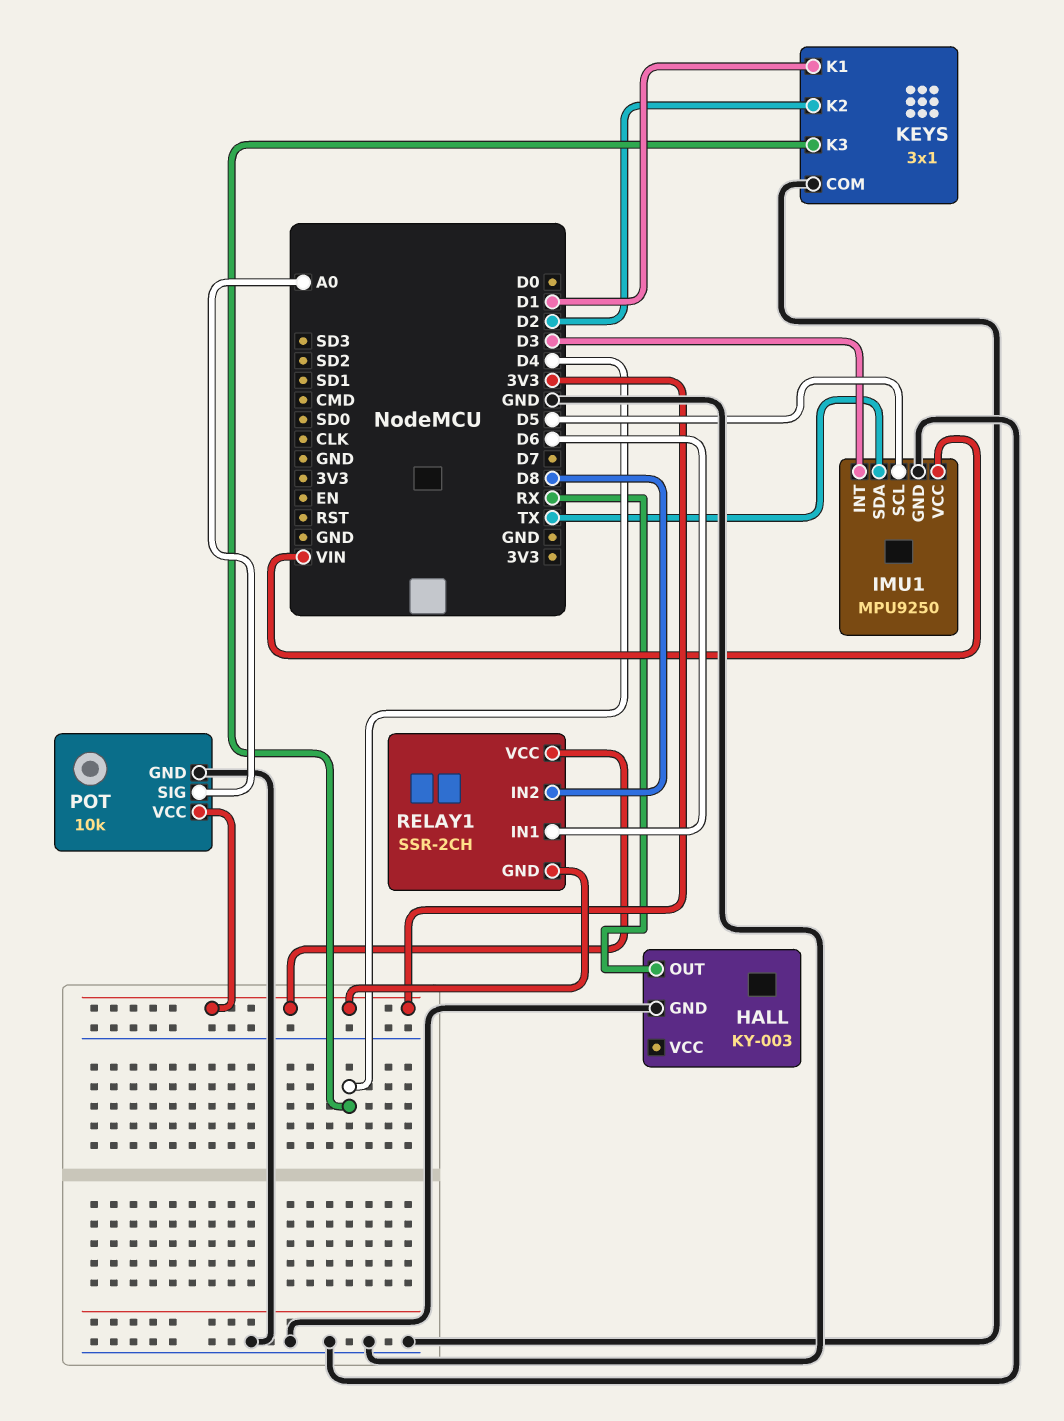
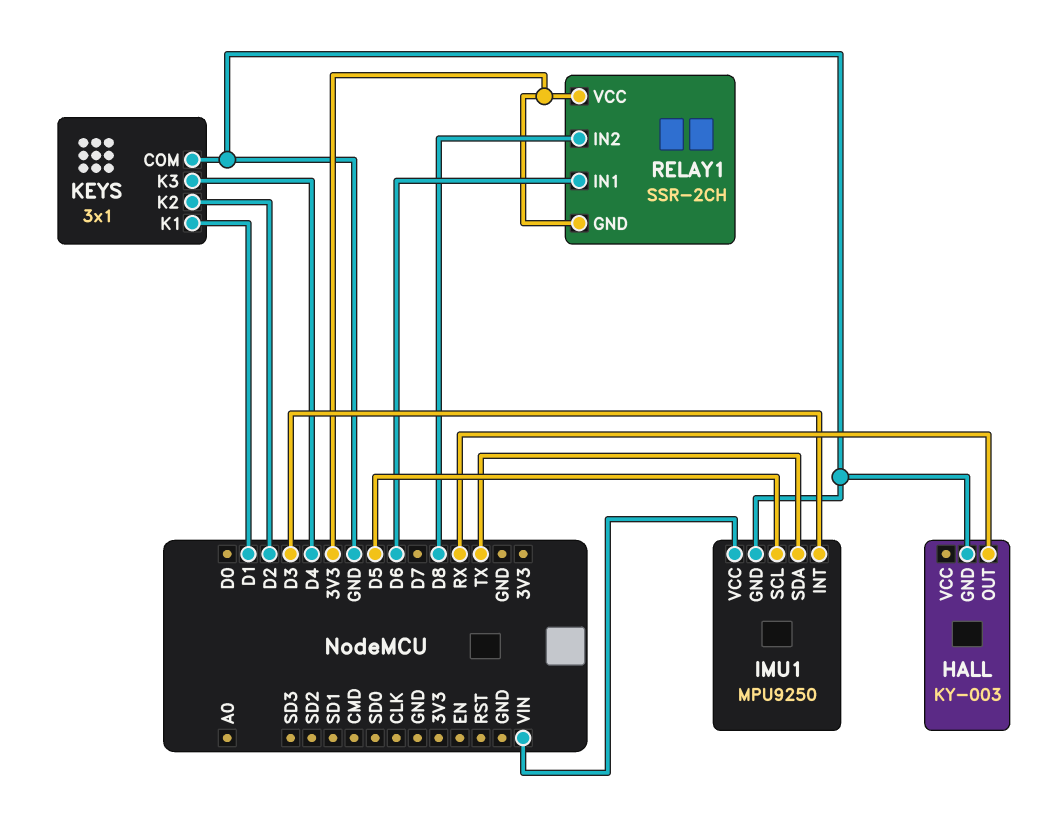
POT: 10k -> none
POT pin GND: GND -> none
POT pin SIG: A0 -> none
POT pin VCC: 3V3 -> none

